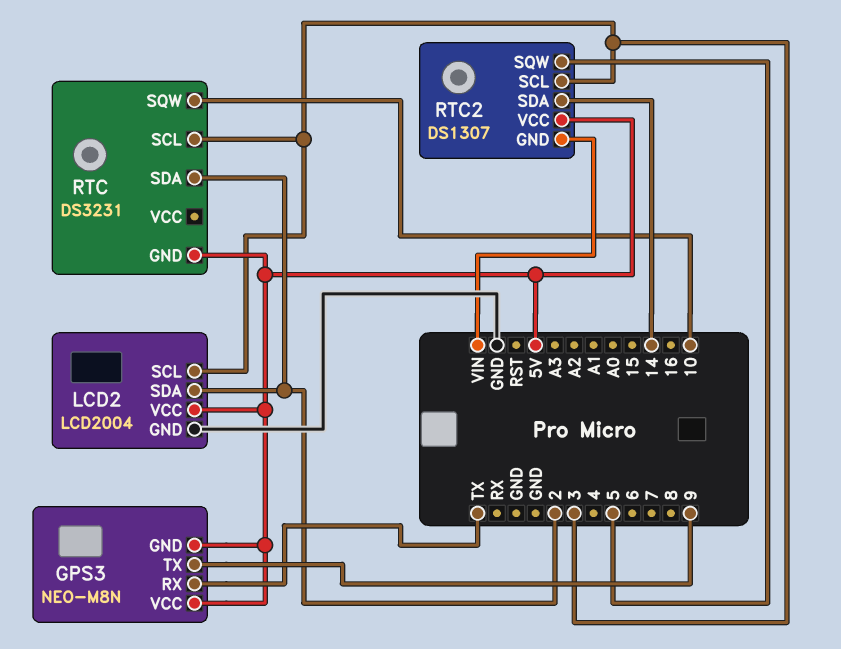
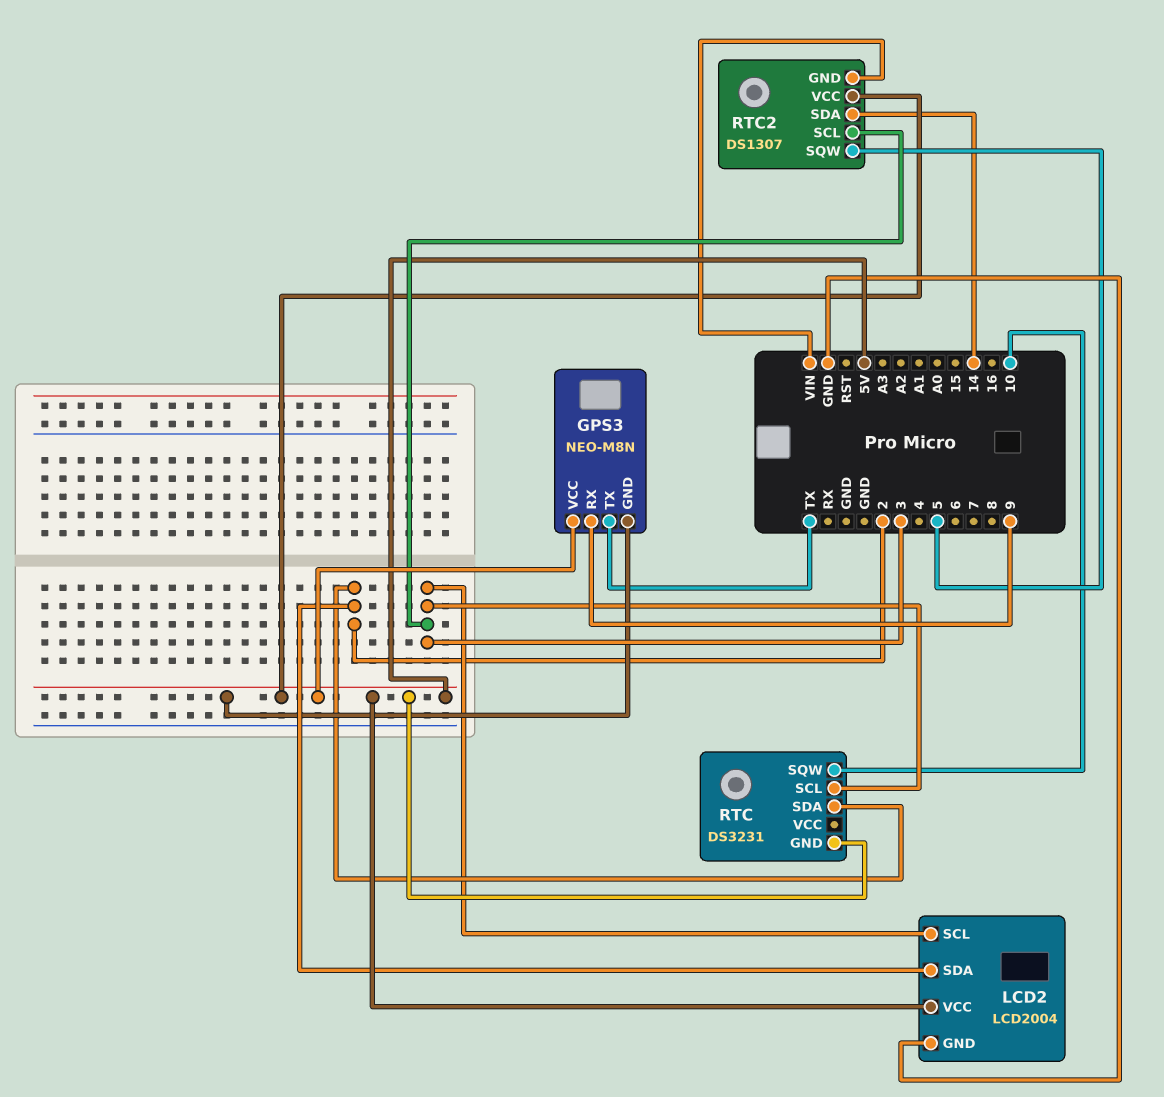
GPS3 pin RX: TX -> 9
GPS3 pin TX: 9 -> TX

